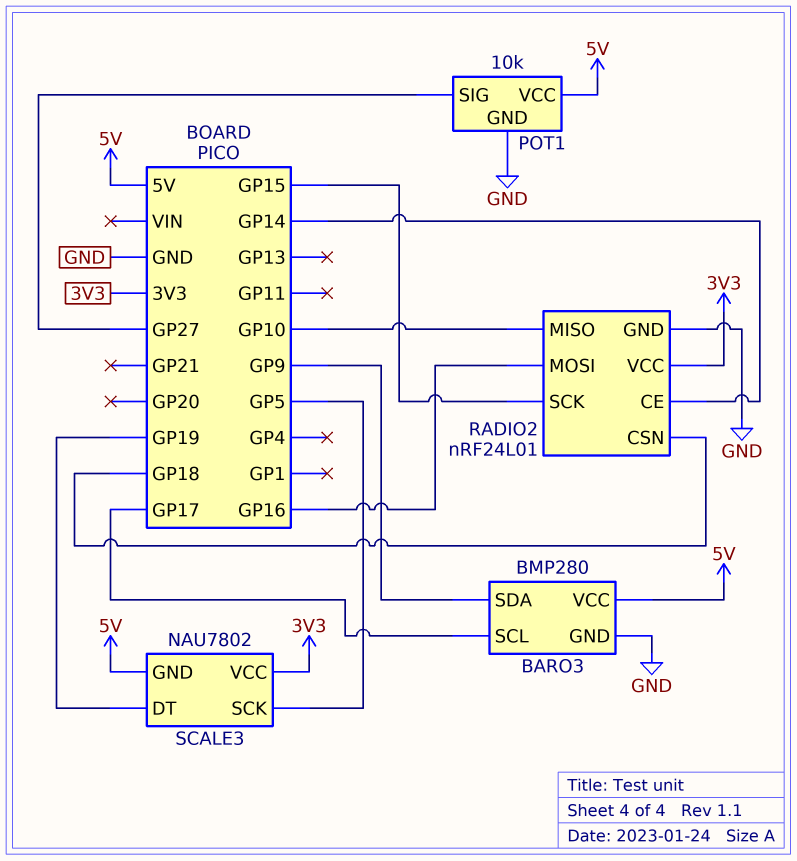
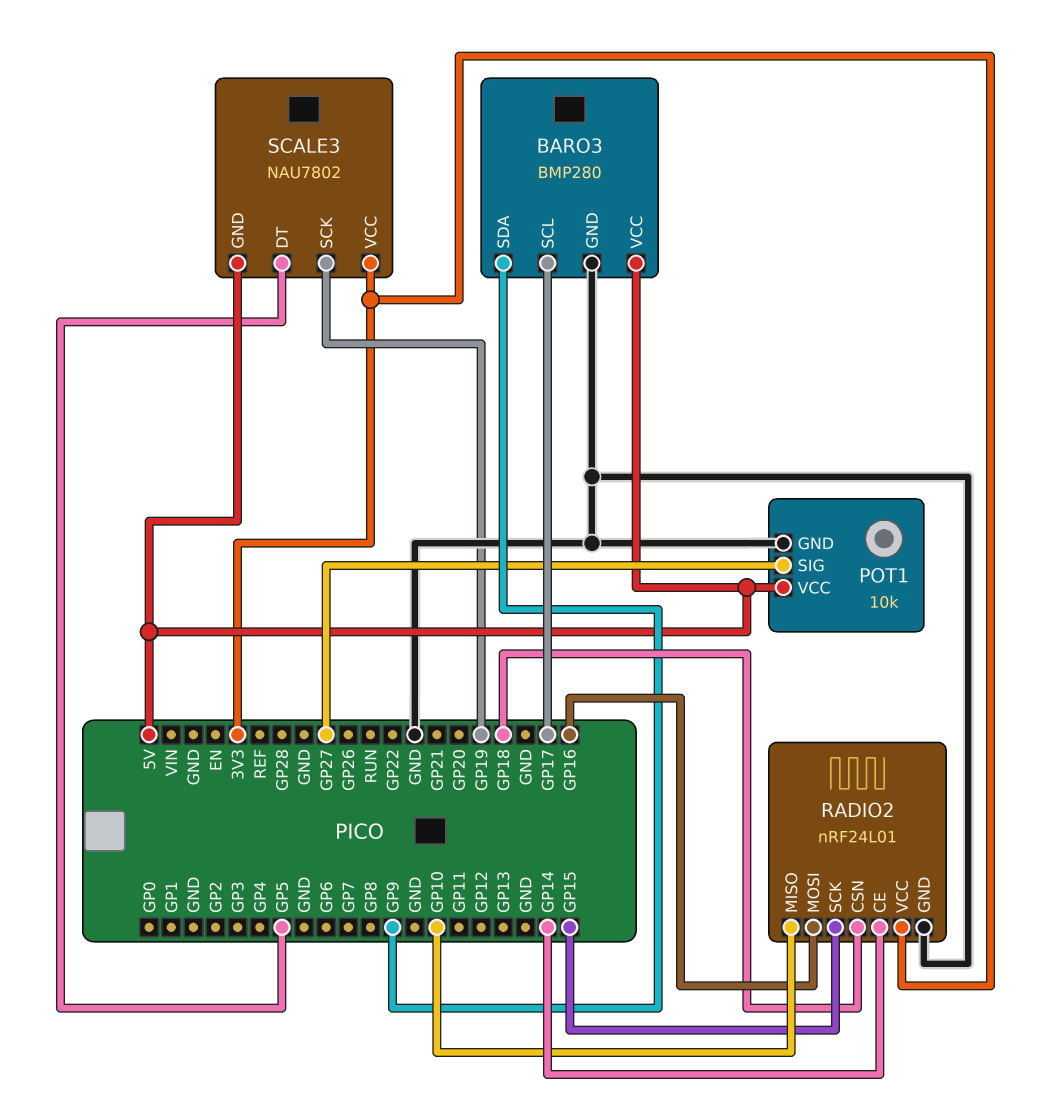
SCALE3 pin DT: GP19 -> GP5
SCALE3 pin SCK: GP5 -> GP19

